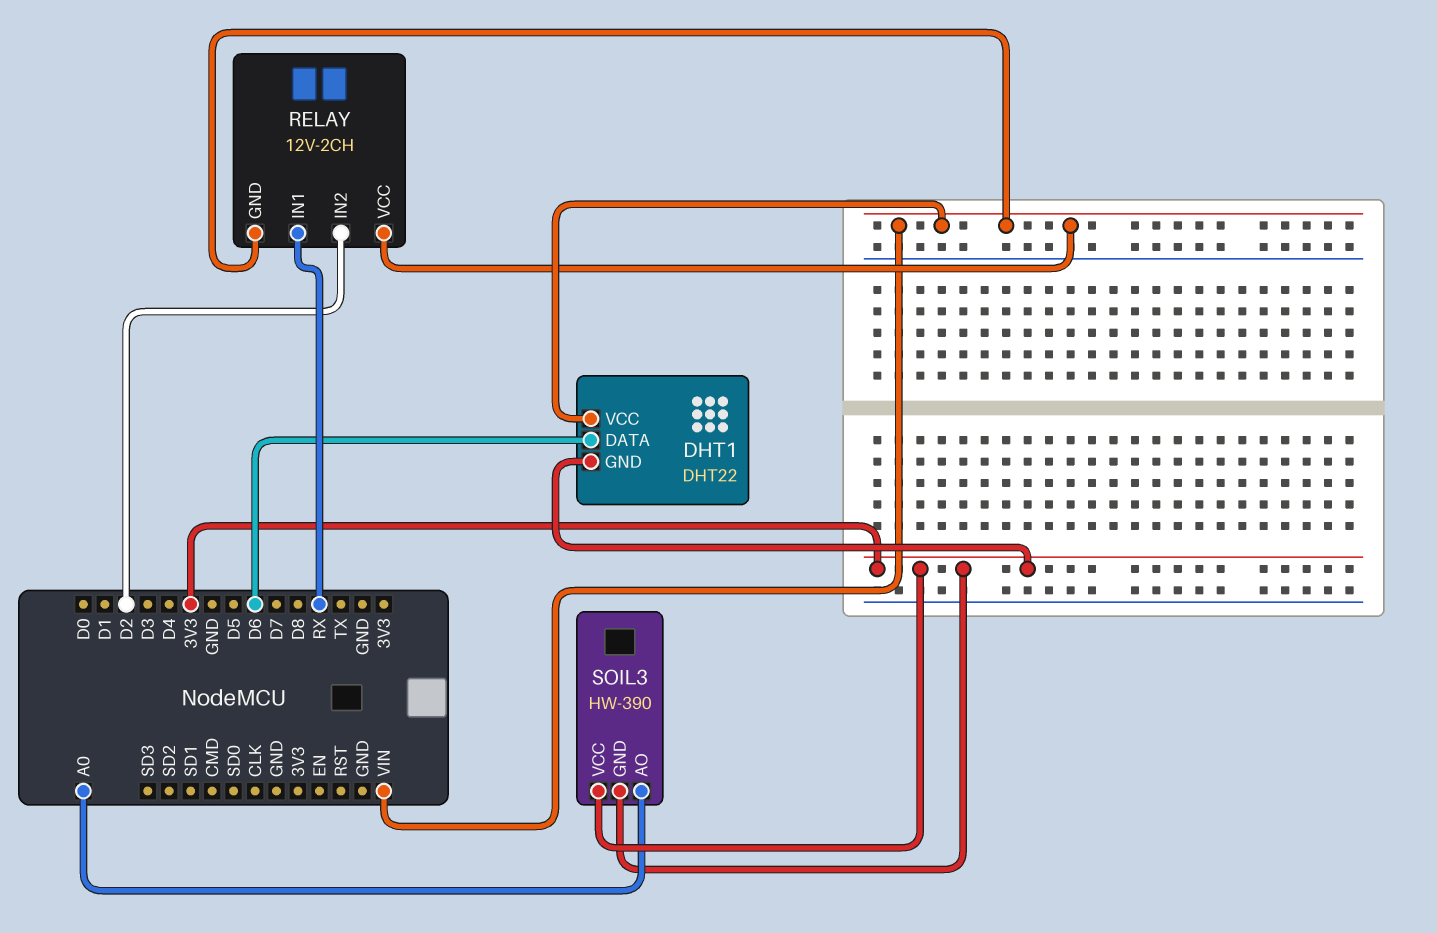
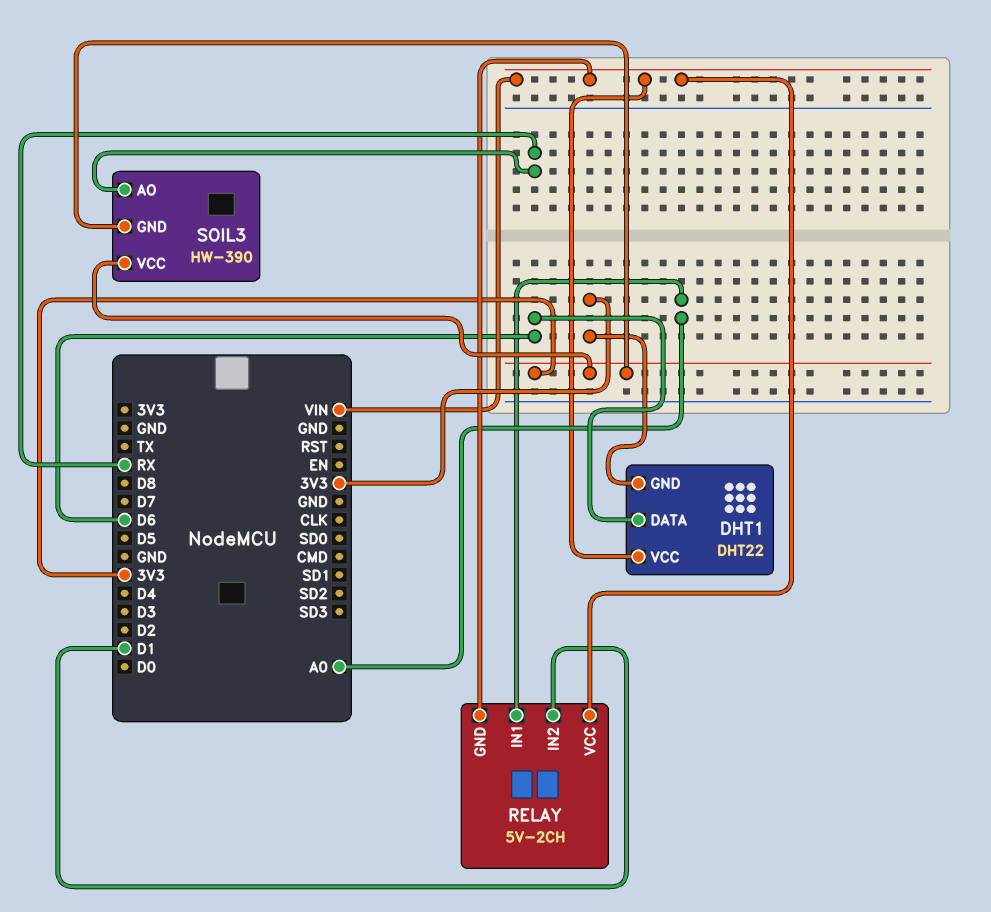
RELAY: 12V-2CH -> 5V-2CH
RELAY pin IN1: RX -> A0
RELAY pin IN2: D2 -> D1
SOIL3 pin AO: A0 -> RX

